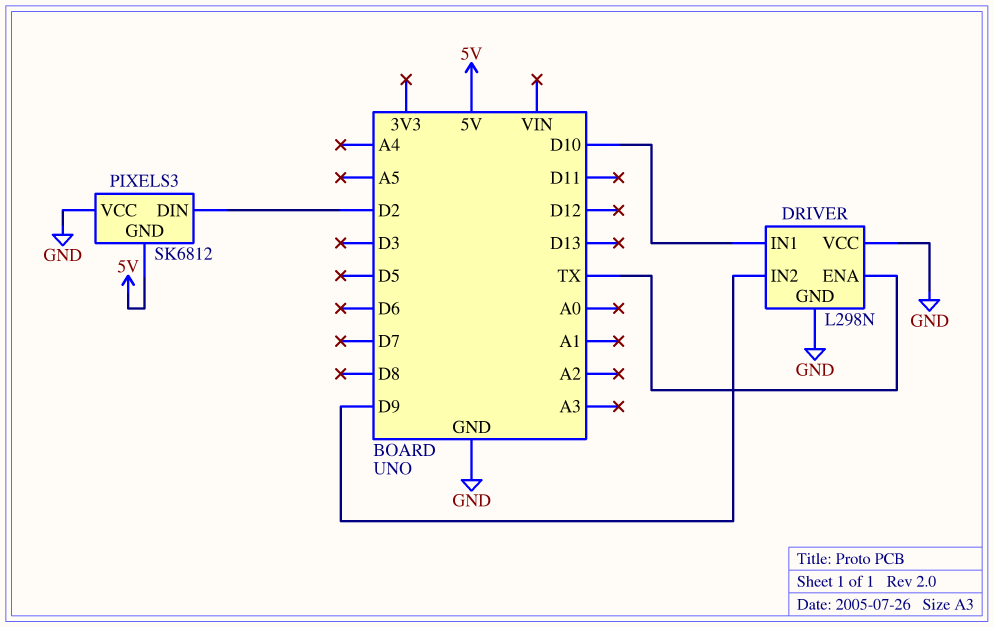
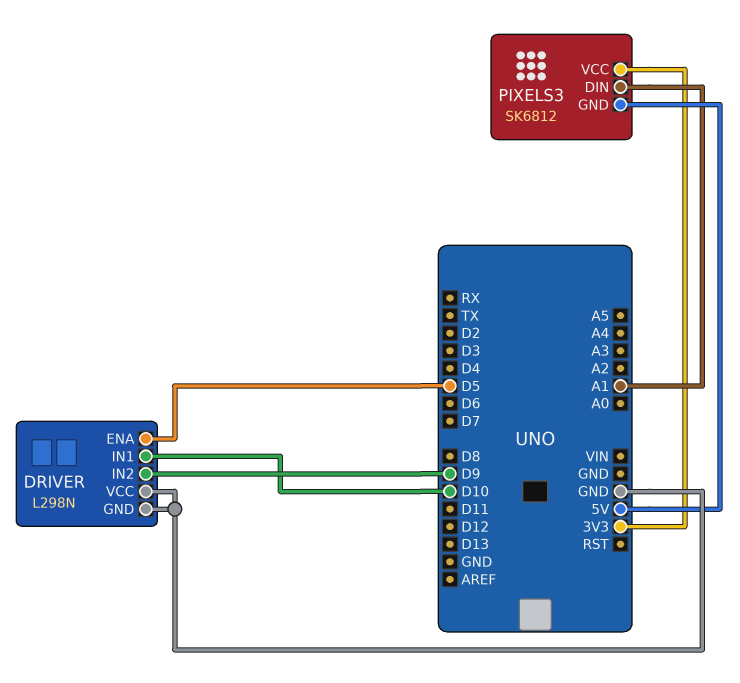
DRIVER pin ENA: TX -> D5
PIXELS3 pin DIN: D2 -> A1
PIXELS3 pin VCC: GND -> 3V3

